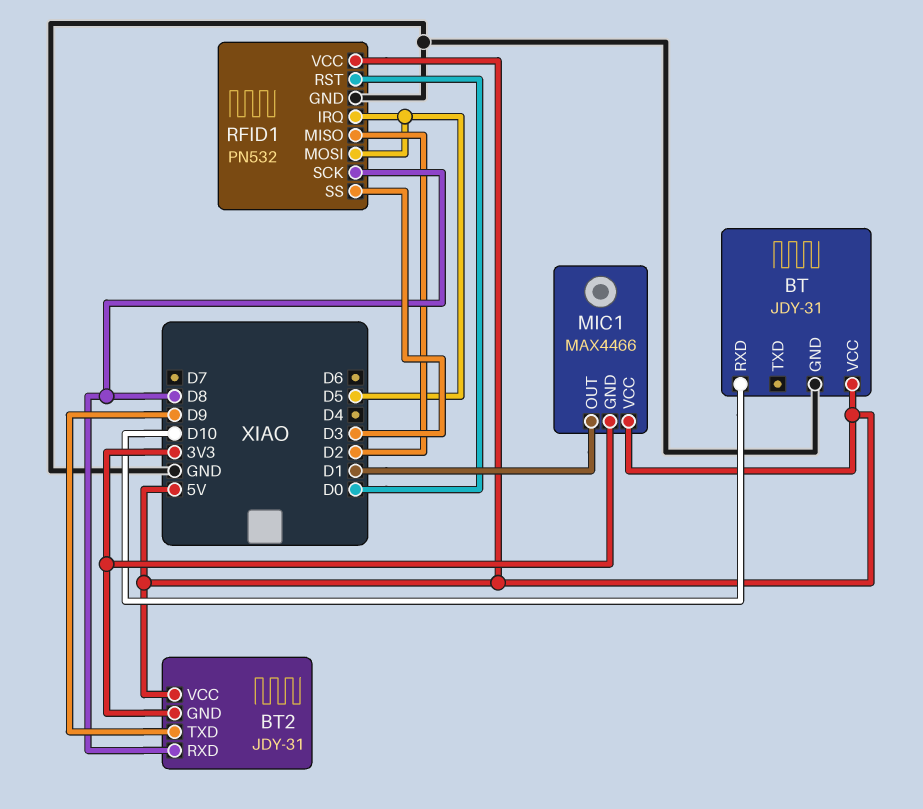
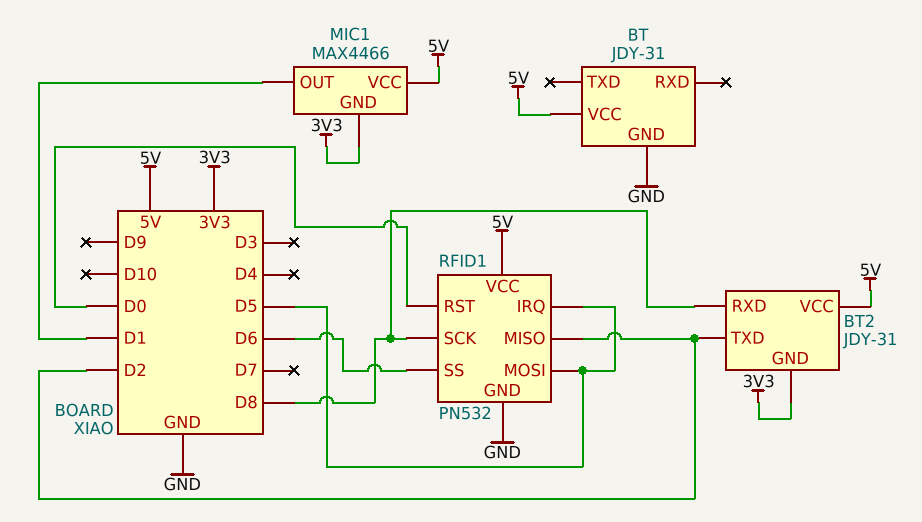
BT pin RXD: D10 -> none
BT2 pin TXD: D9 -> D2
RFID1 pin SS: D3 -> D6

